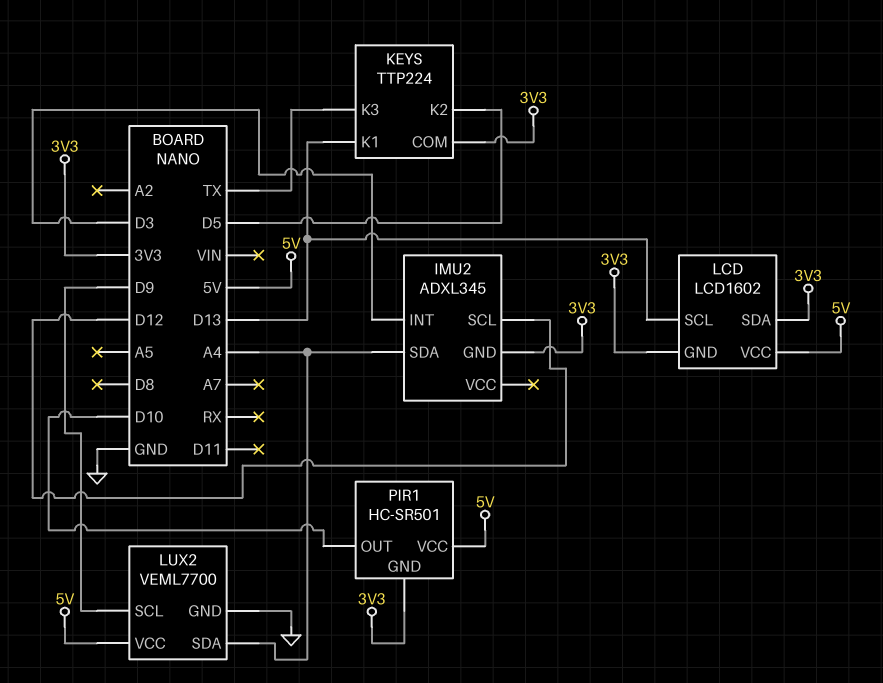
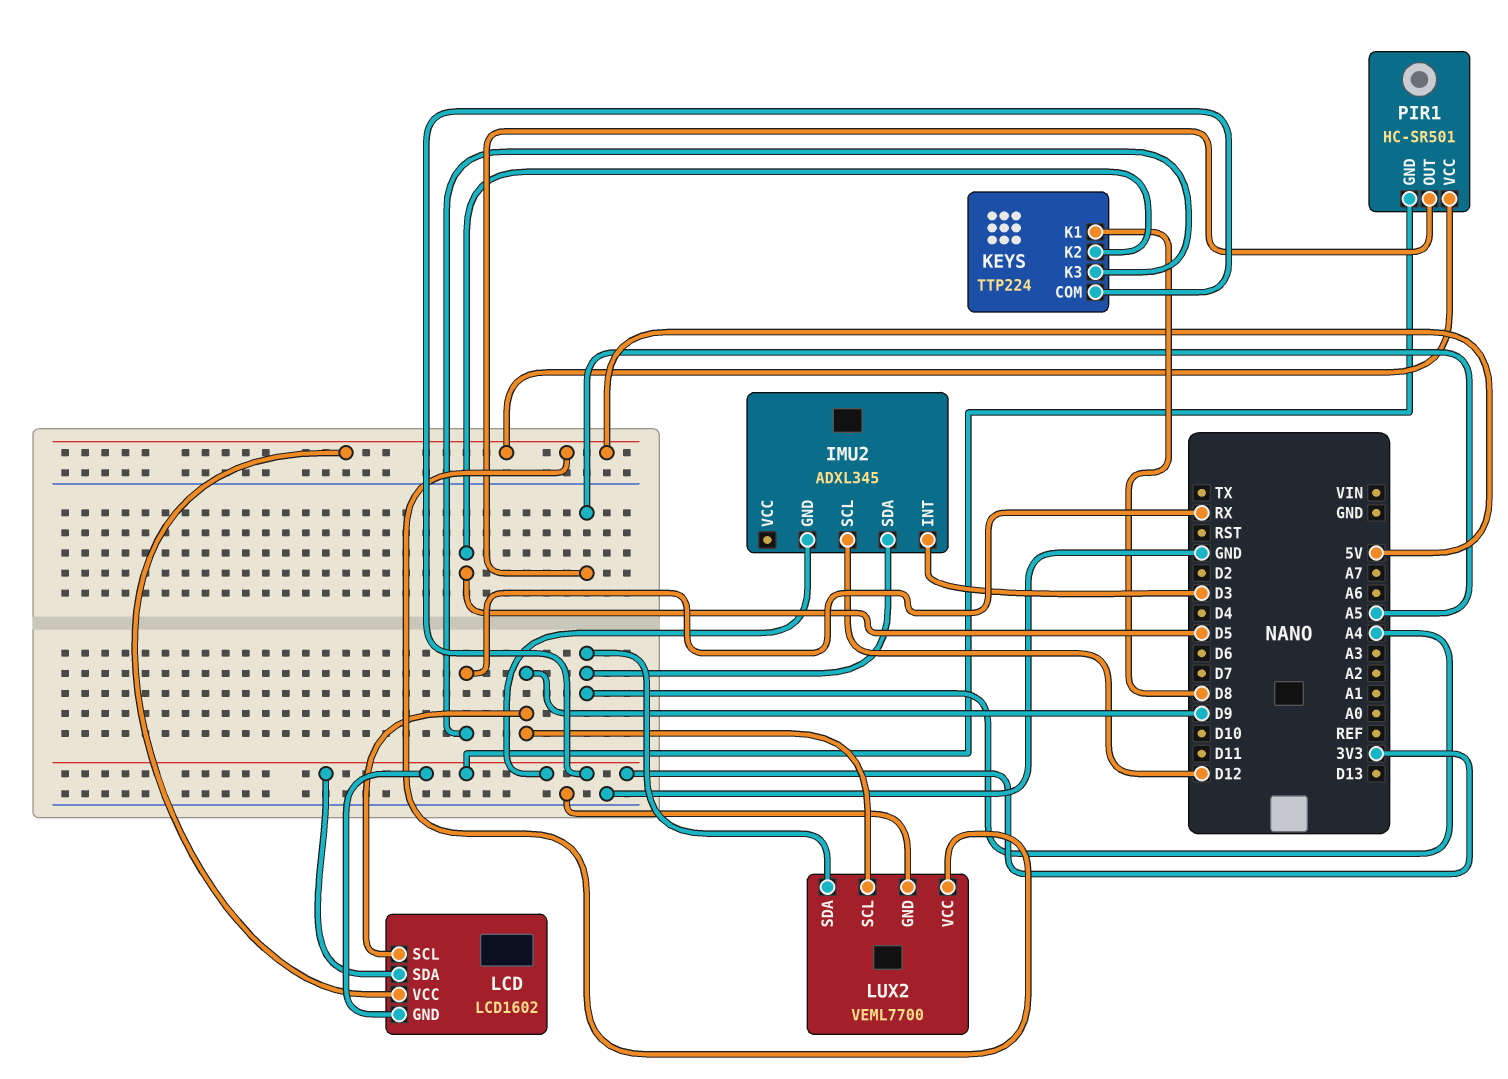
KEYS pin K1: D13 -> D8
KEYS pin K3: TX -> RX
LCD pin SCL: D13 -> D9
PIR1 pin OUT: D10 -> A5

